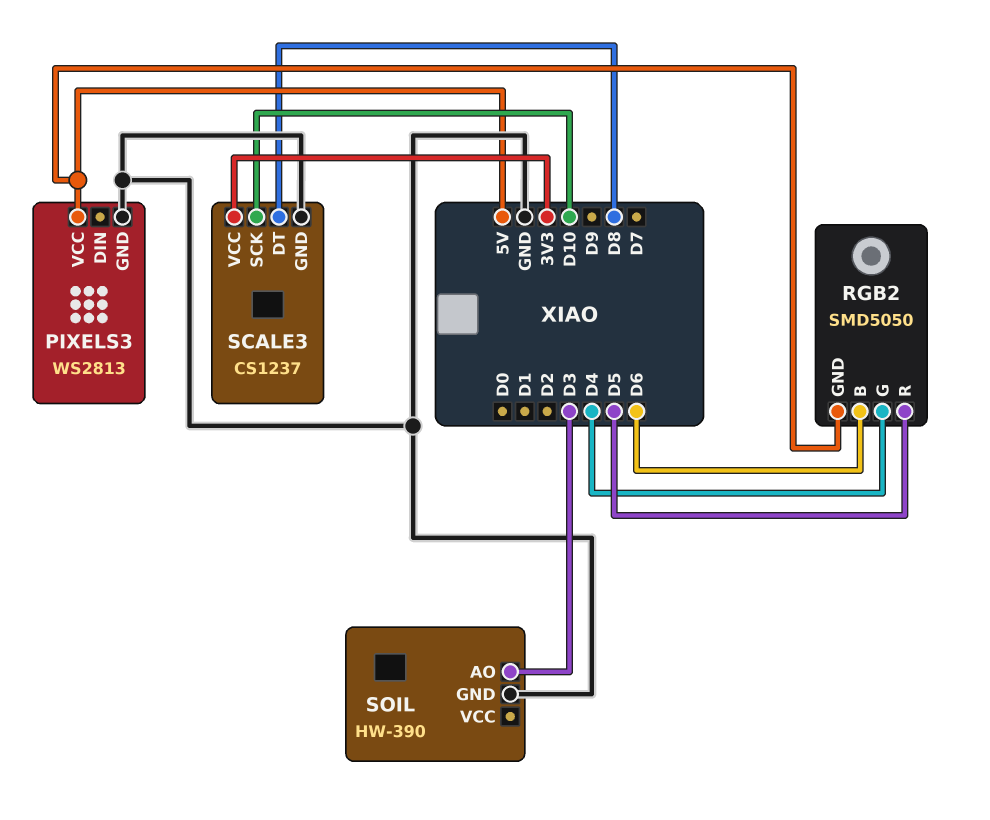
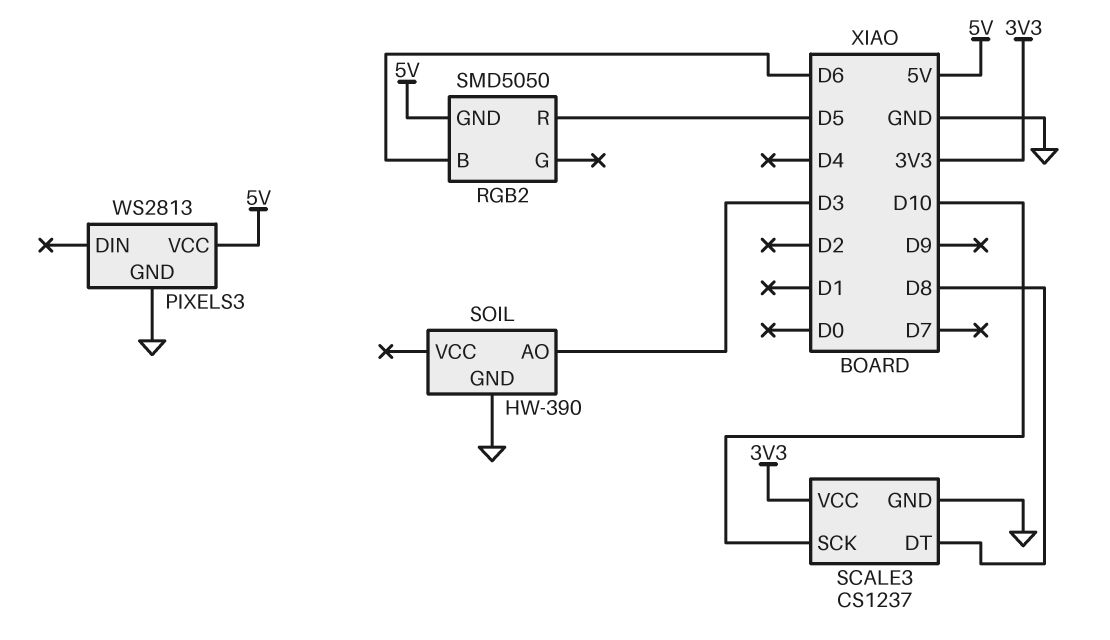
RGB2 pin G: D4 -> none

